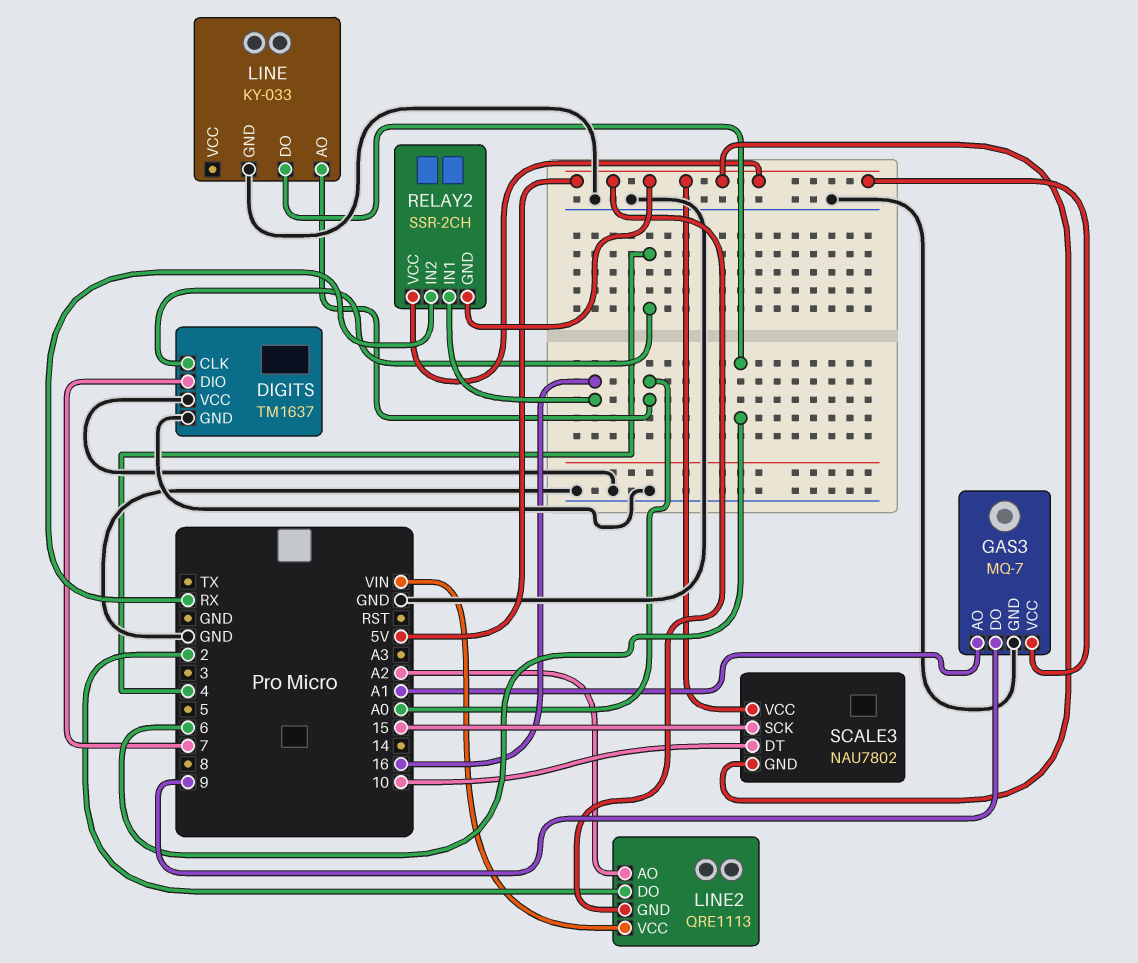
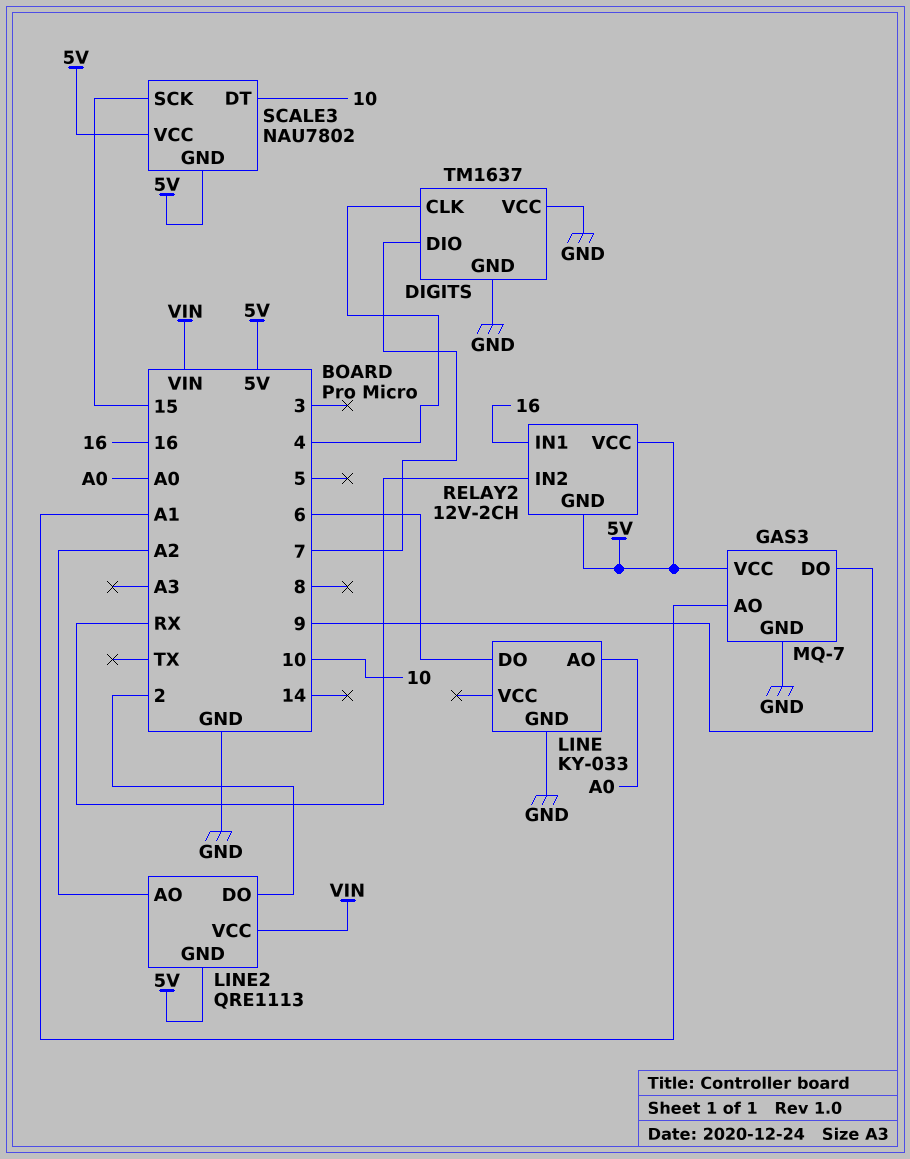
RELAY2: SSR-2CH -> 12V-2CH

